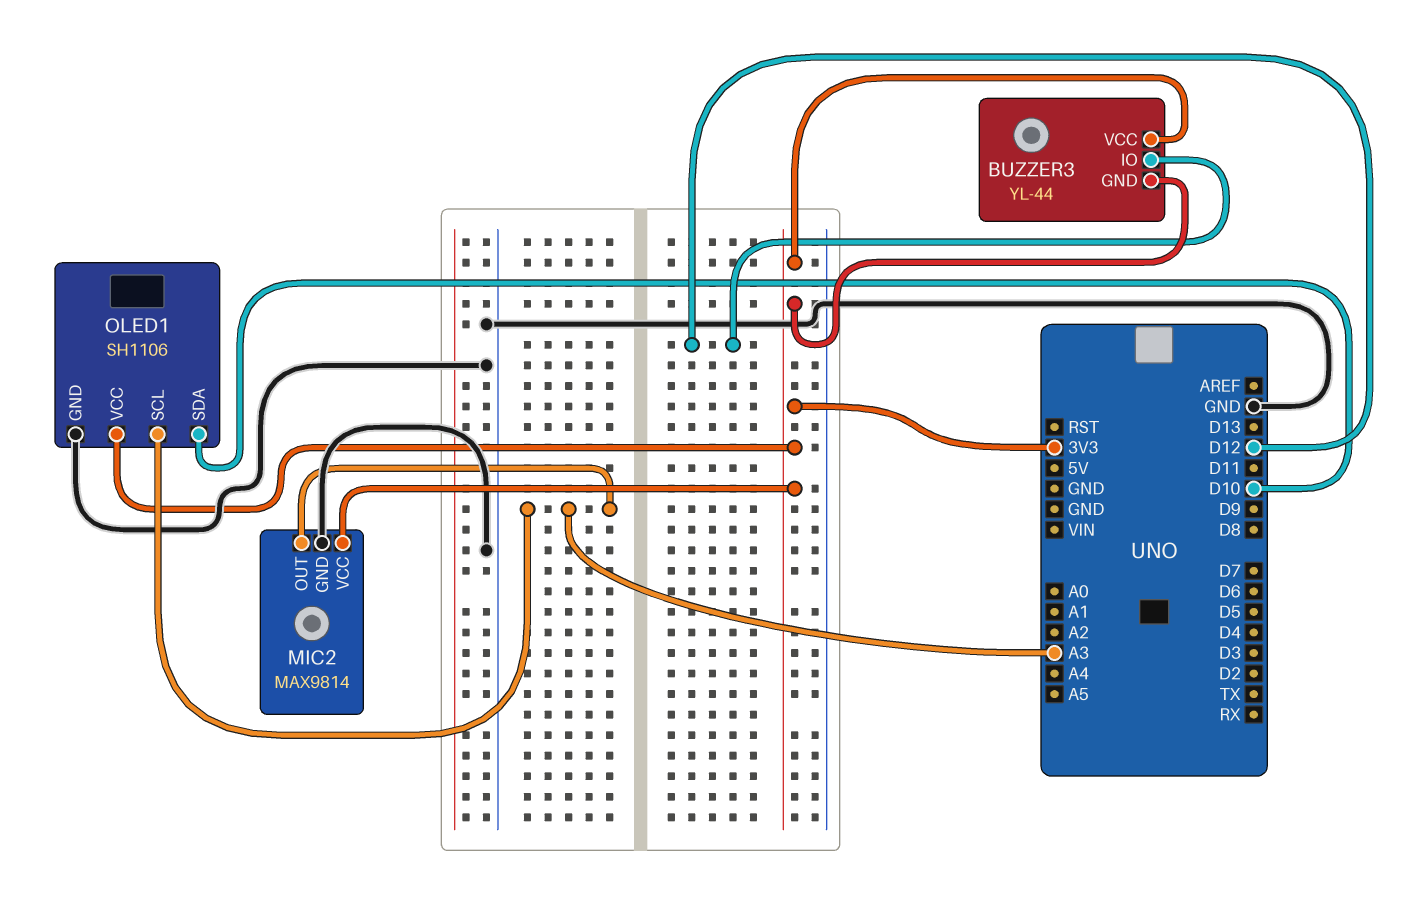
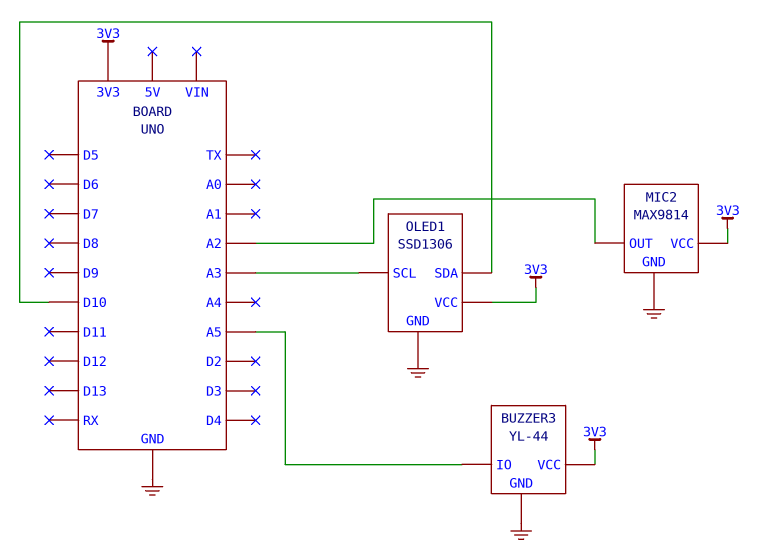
BUZZER3 pin GND: 3V3 -> GND
BUZZER3 pin IO: D12 -> A5
MIC2 pin OUT: A3 -> A2
OLED1: SH1106 -> SSD1306

